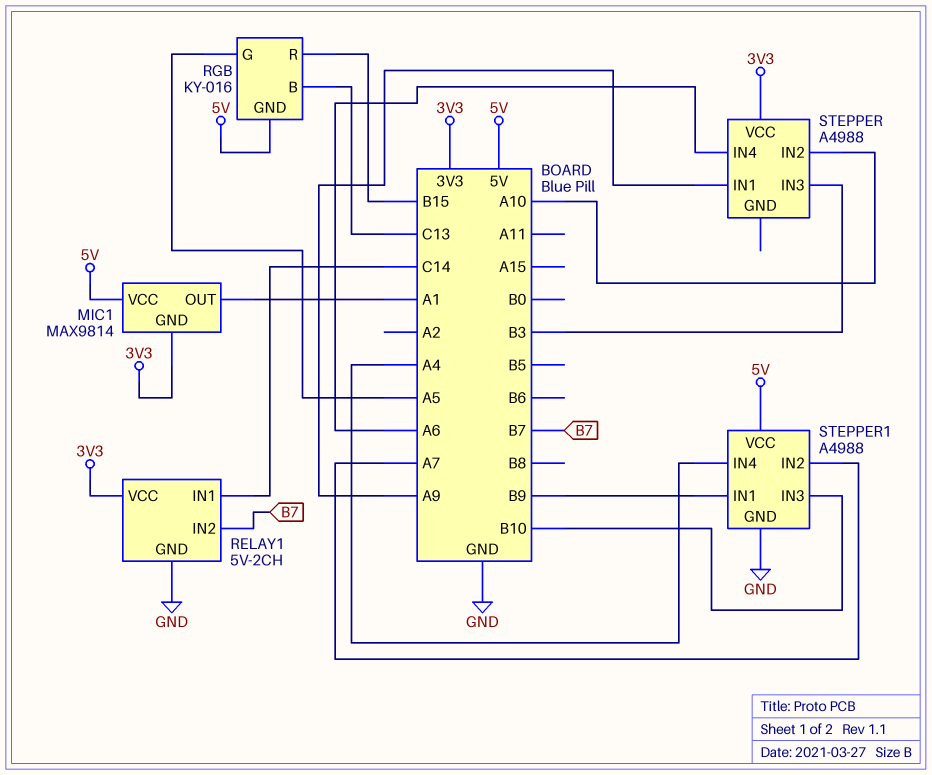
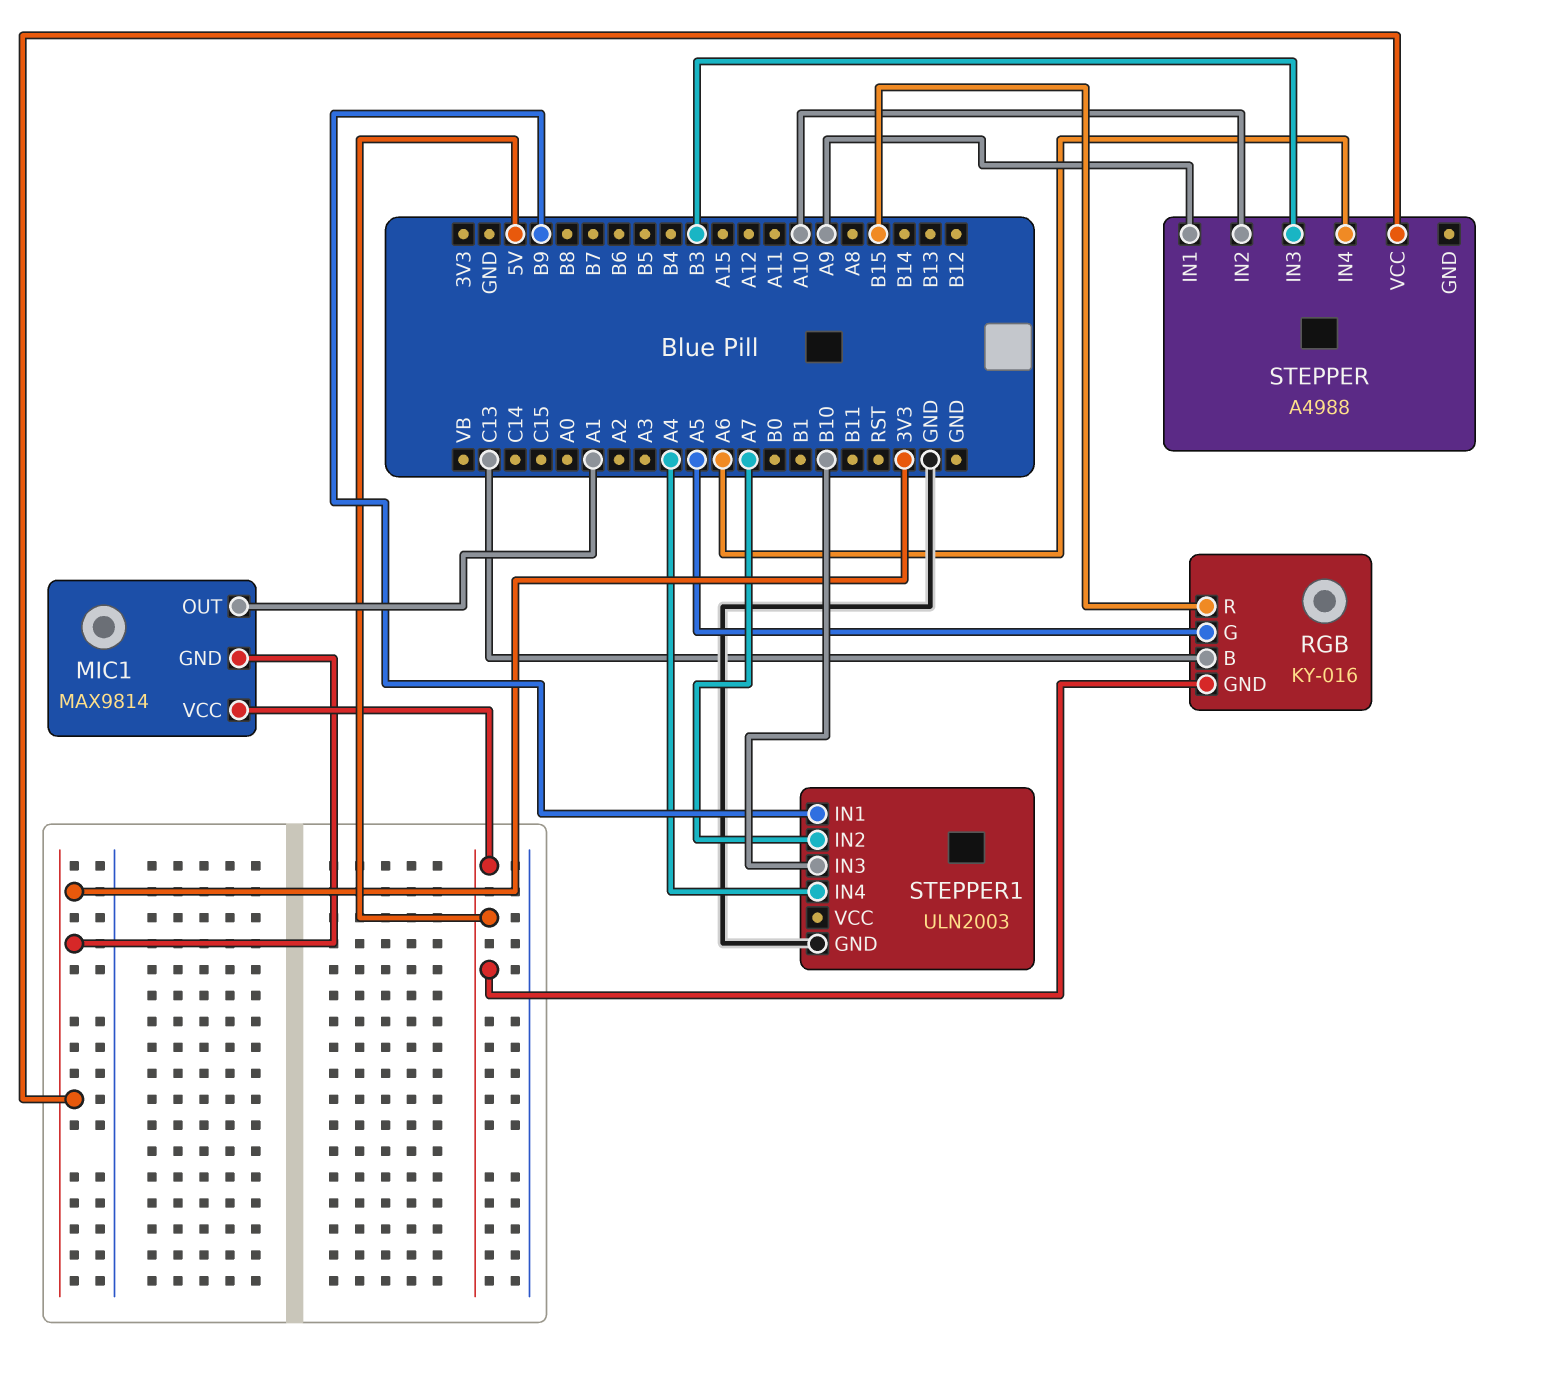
RELAY1: 5V-2CH -> none
RELAY1 pin GND: GND -> none
RELAY1 pin IN1: C14 -> none
RELAY1 pin IN2: B7 -> none
RELAY1 pin VCC: 3V3 -> none
STEPPER1: A4988 -> ULN2003
STEPPER1 pin VCC: 5V -> none

